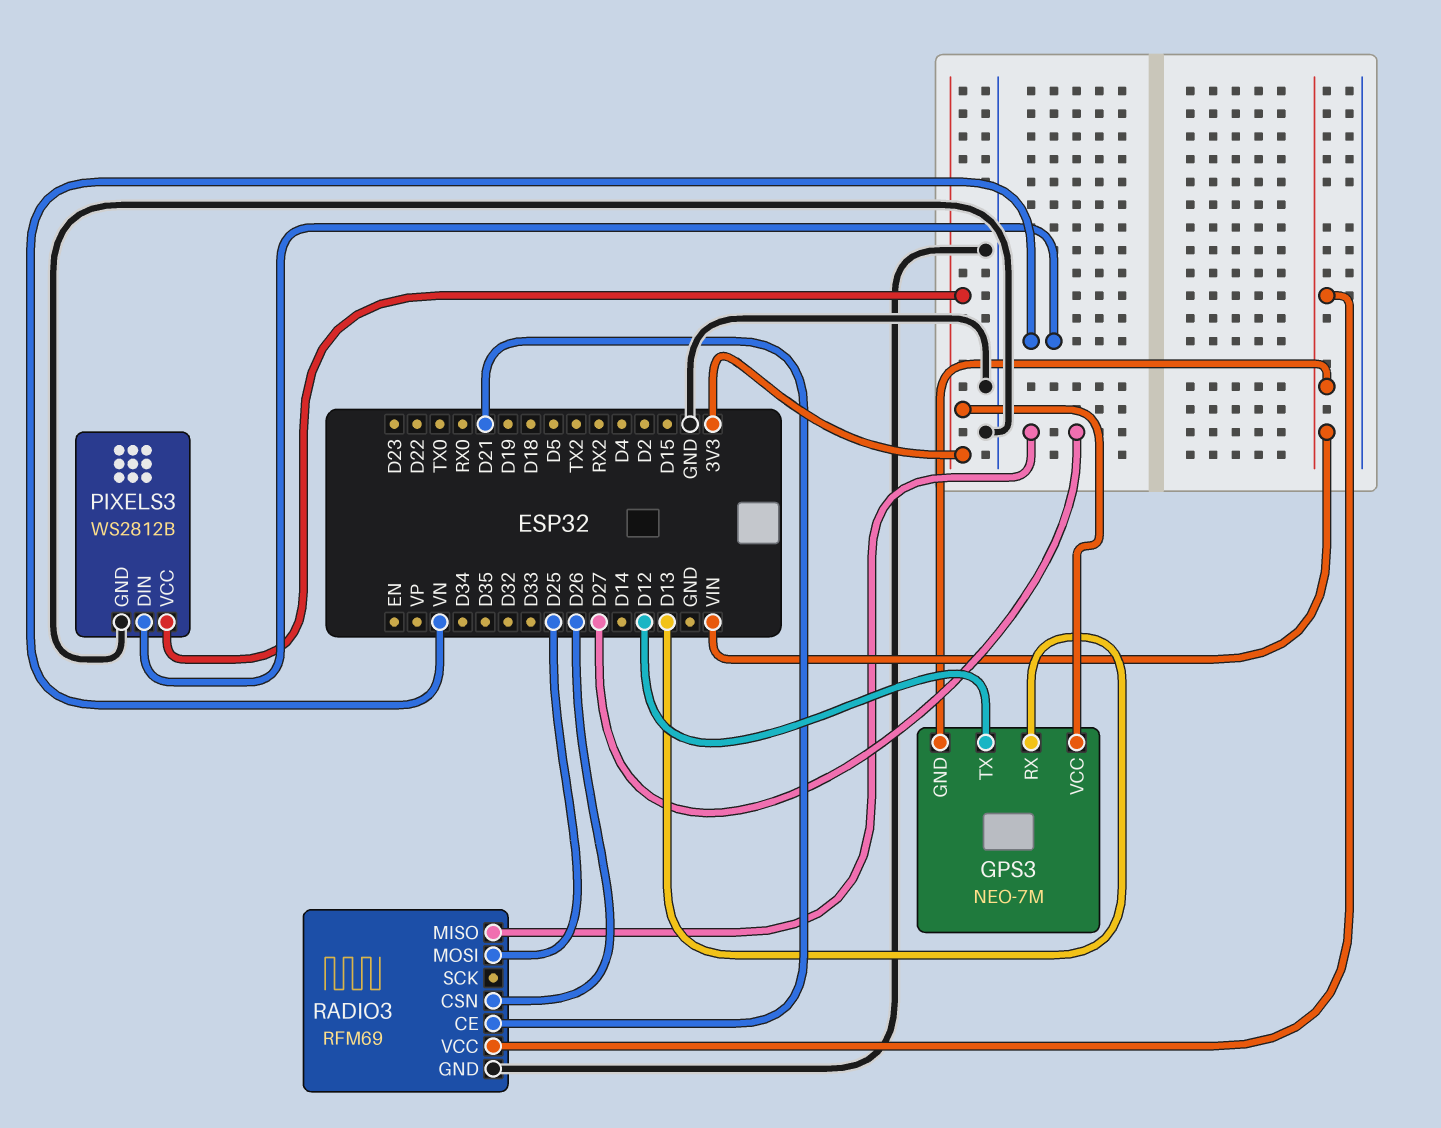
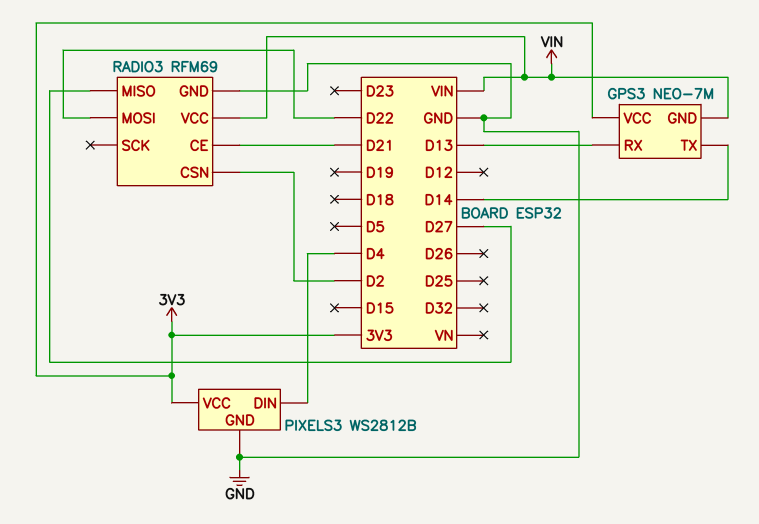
GPS3 pin TX: D12 -> D14
PIXELS3 pin DIN: VN -> D4
RADIO3 pin CSN: D26 -> D2
RADIO3 pin MOSI: D25 -> D22

